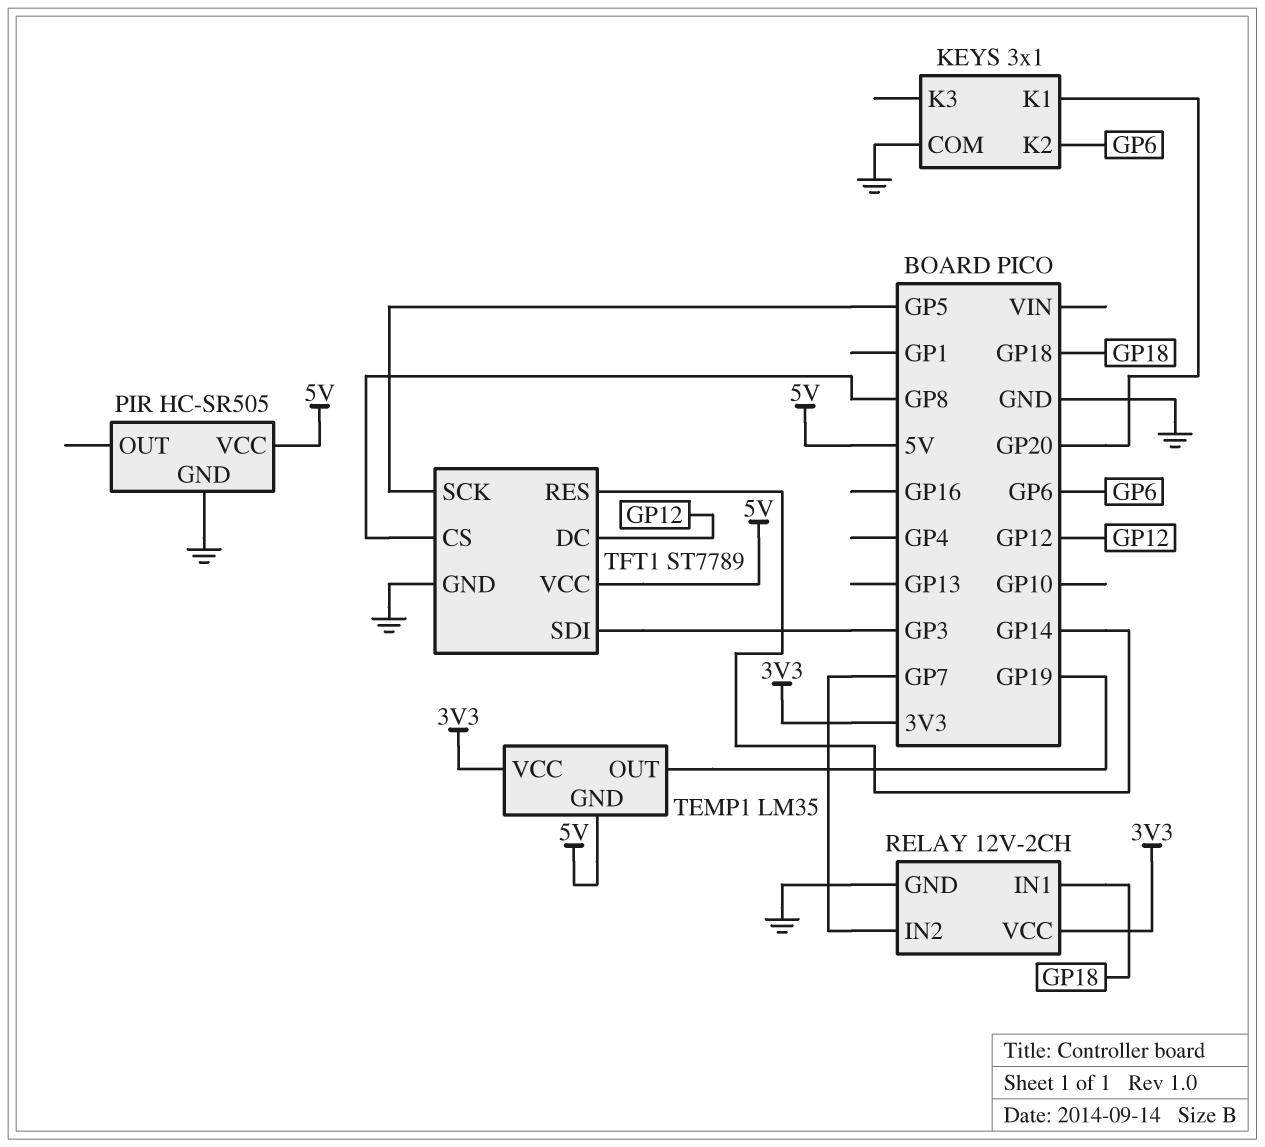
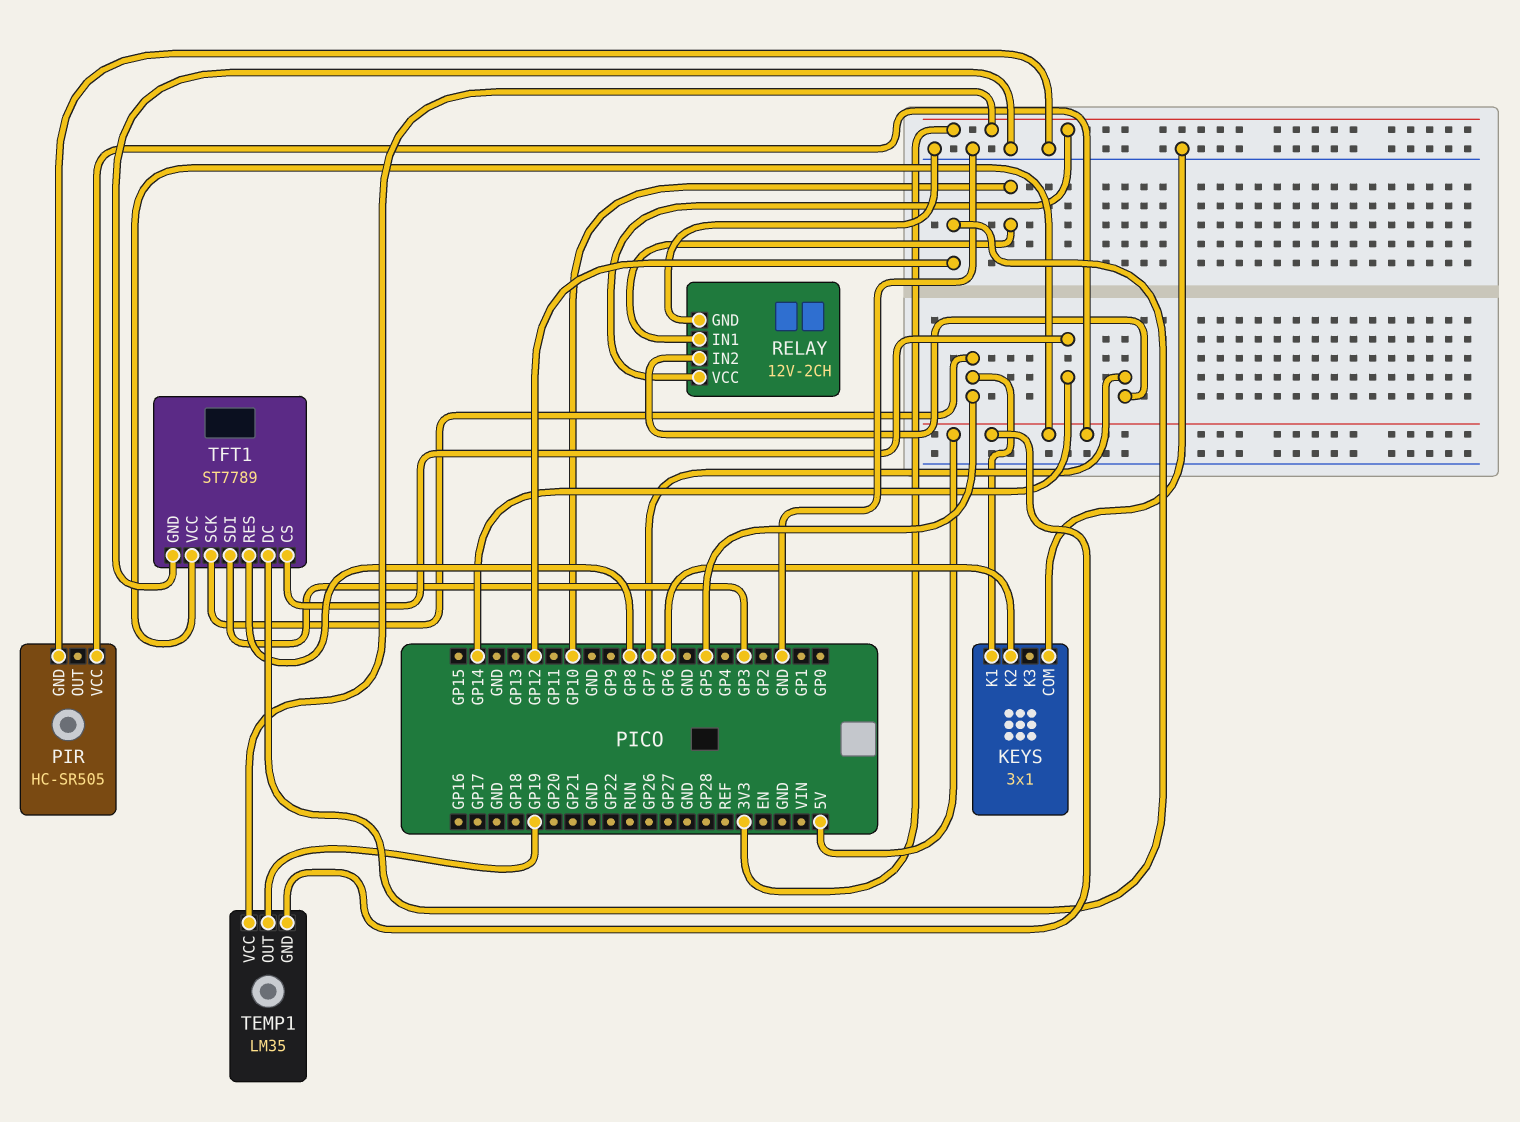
KEYS pin K1: GP20 -> GP5
RELAY pin IN1: GP18 -> GP10
TFT1 pin CS: GP8 -> GP14
TFT1 pin RES: GP14 -> GP8

